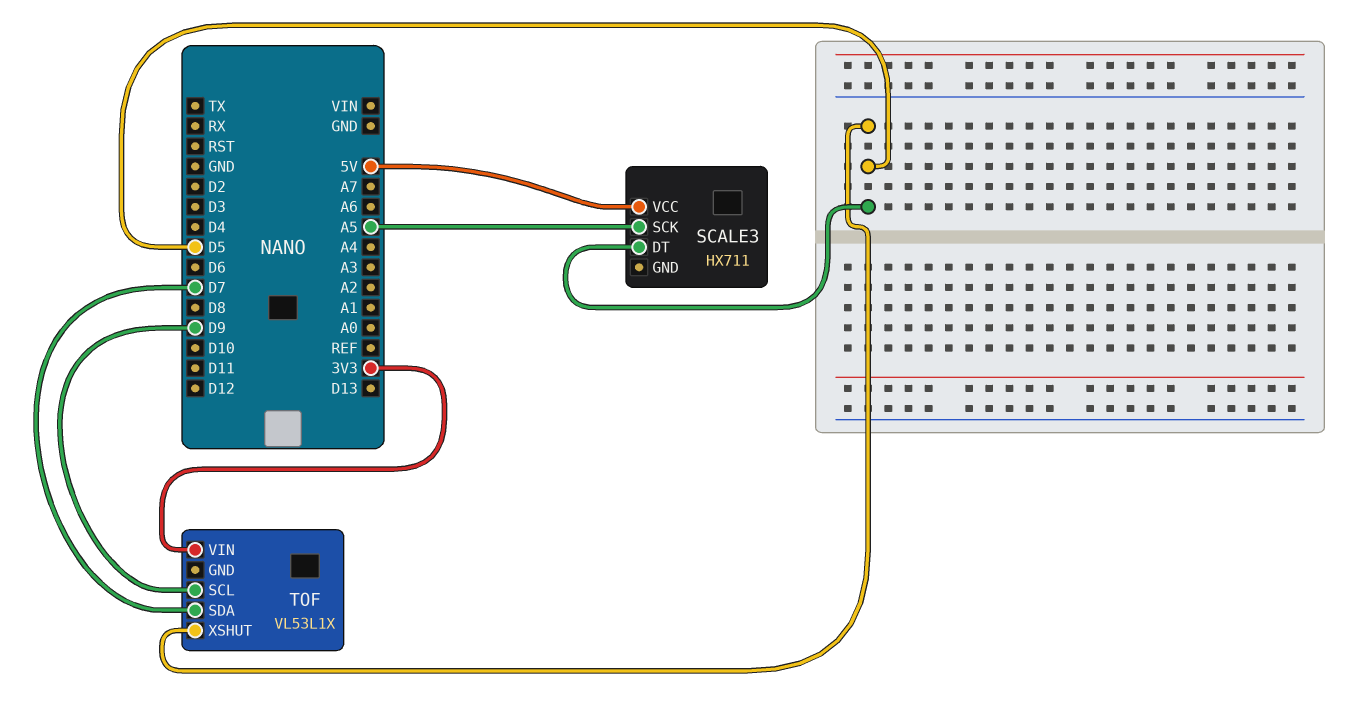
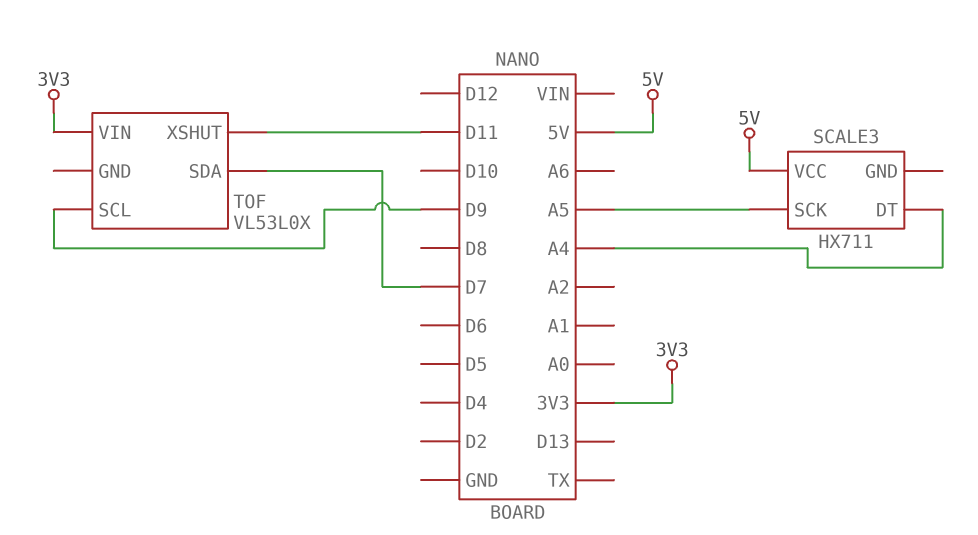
SCALE3 pin DT: D5 -> A4
TOF: VL53L1X -> VL53L0X
TOF pin XSHUT: D5 -> D11

